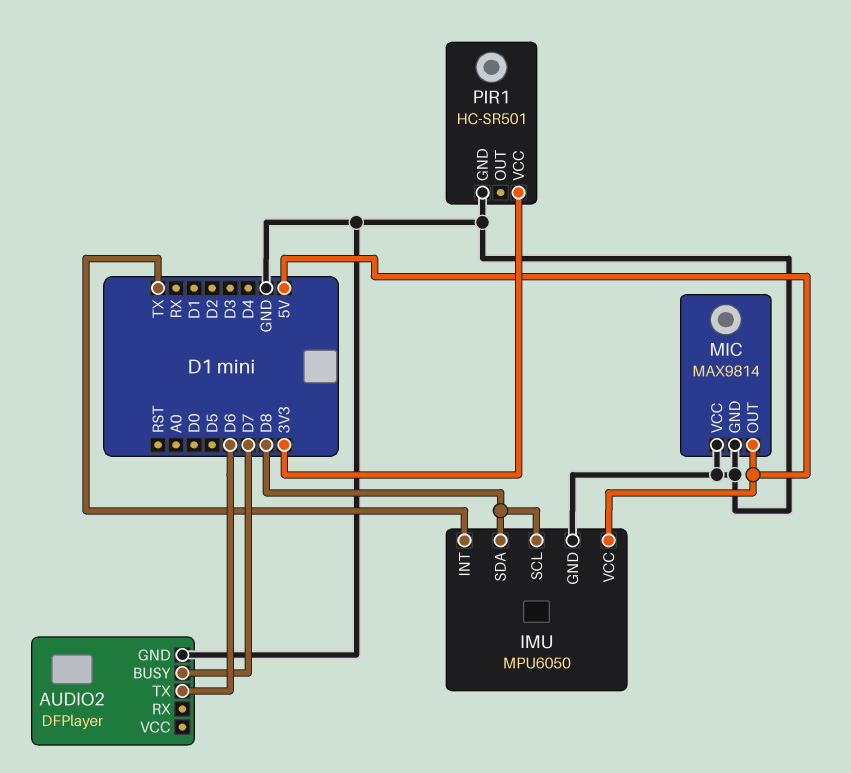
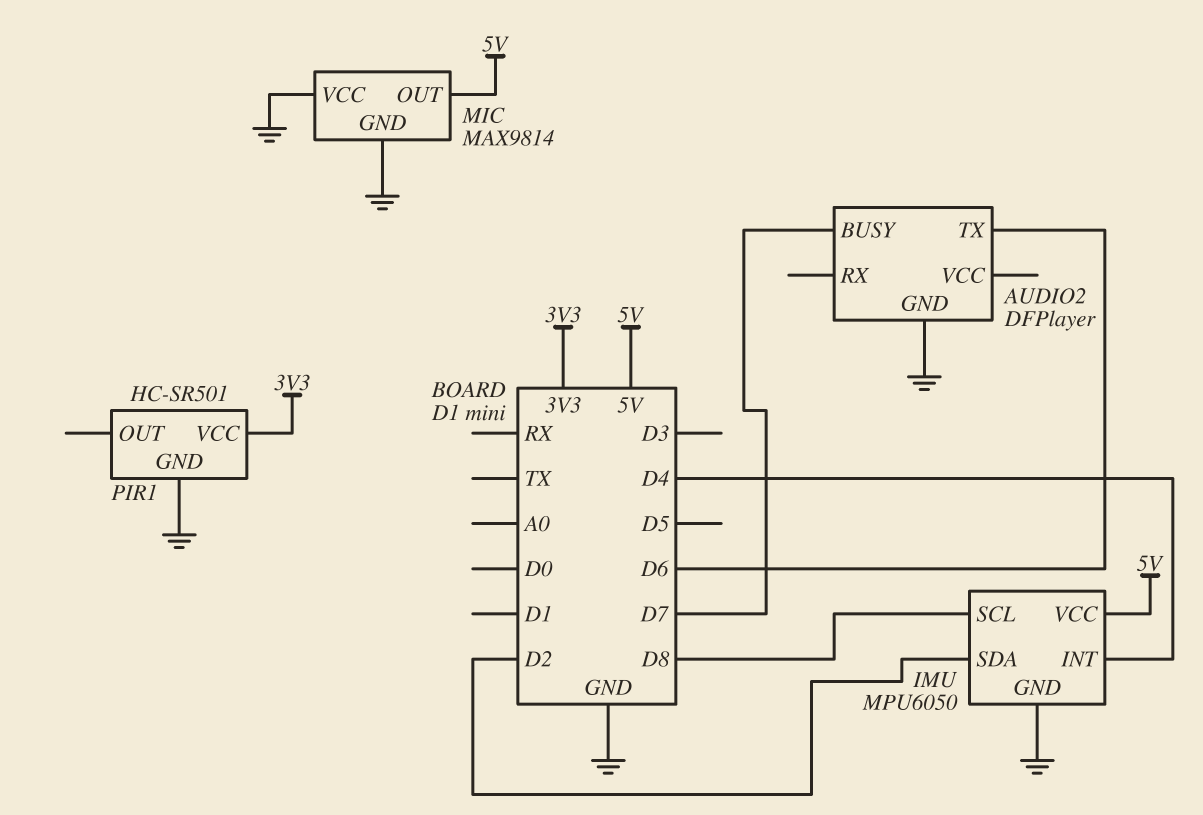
IMU pin INT: TX -> D4
IMU pin SDA: D8 -> D2

